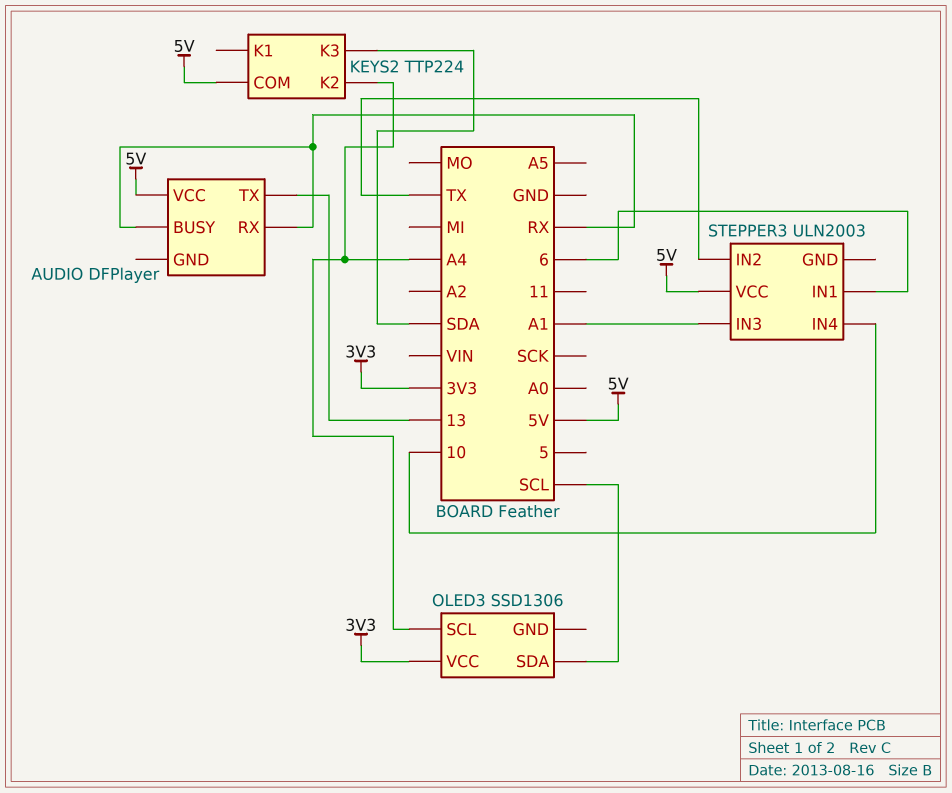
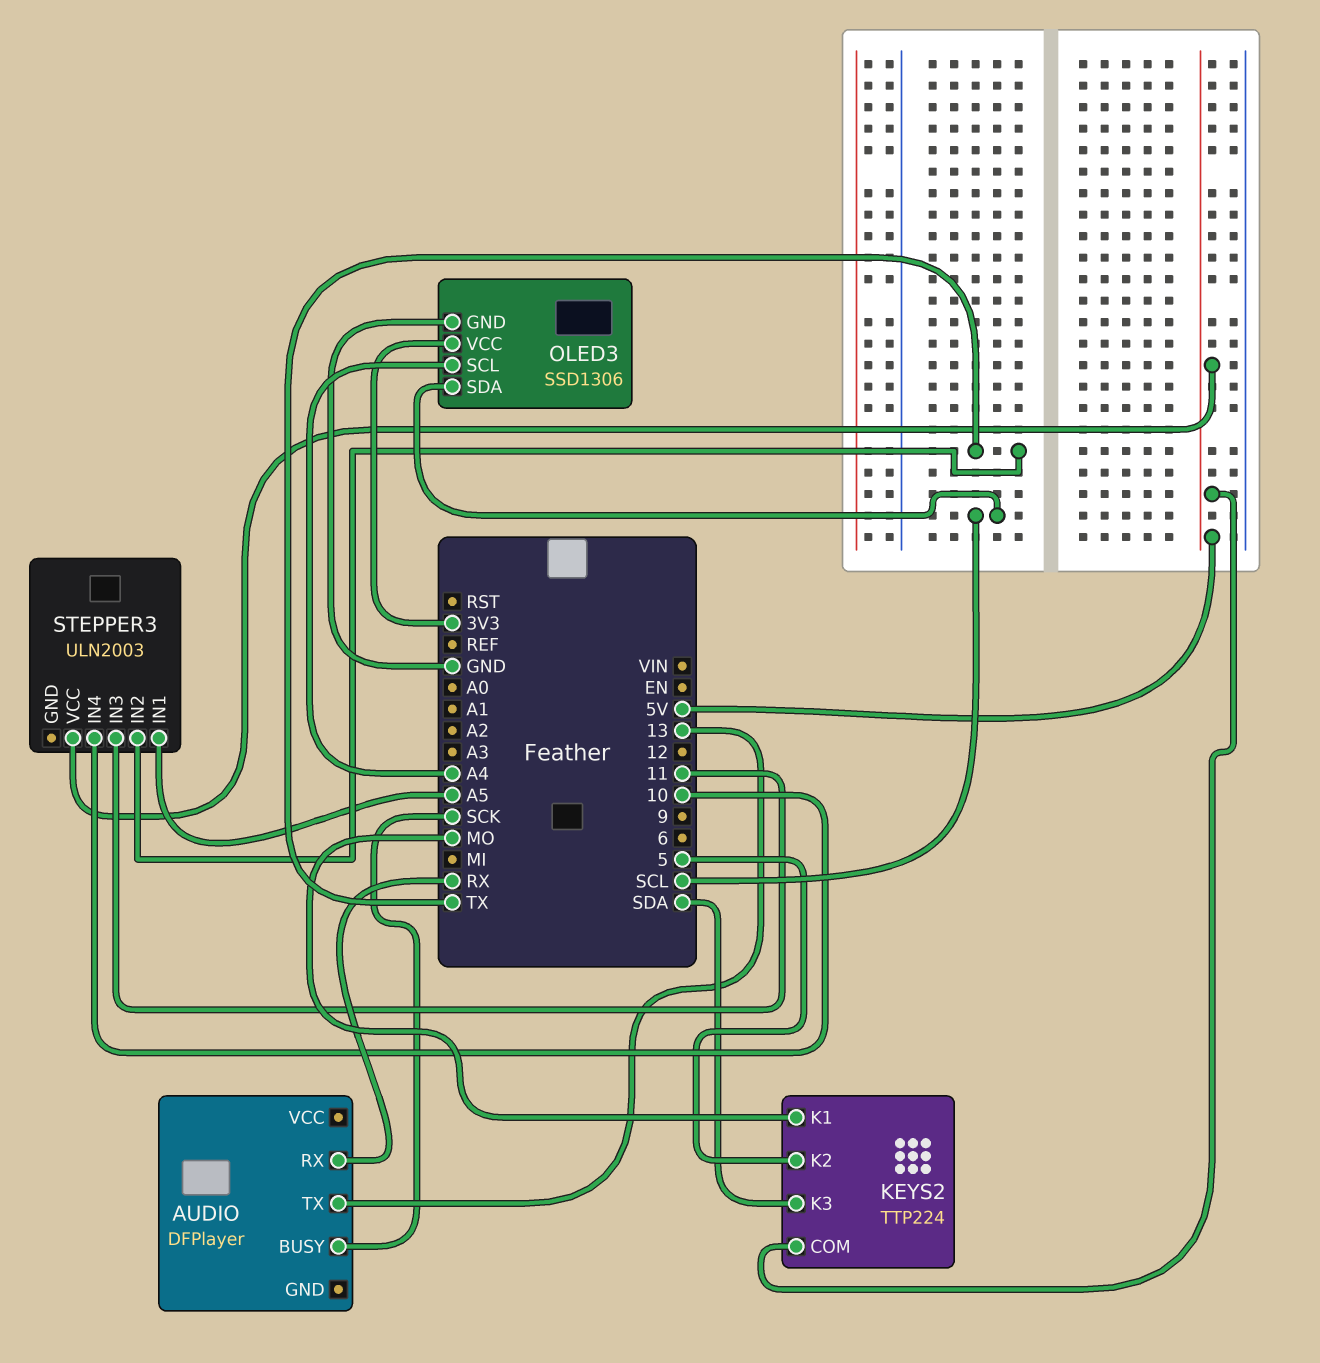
AUDIO pin BUSY: RX -> SCK
AUDIO pin VCC: 5V -> none
KEYS2 pin K1: none -> MO
KEYS2 pin K2: A4 -> 5
OLED3 pin GND: none -> GND
STEPPER3 pin IN1: 6 -> A5
STEPPER3 pin IN3: A1 -> 11

